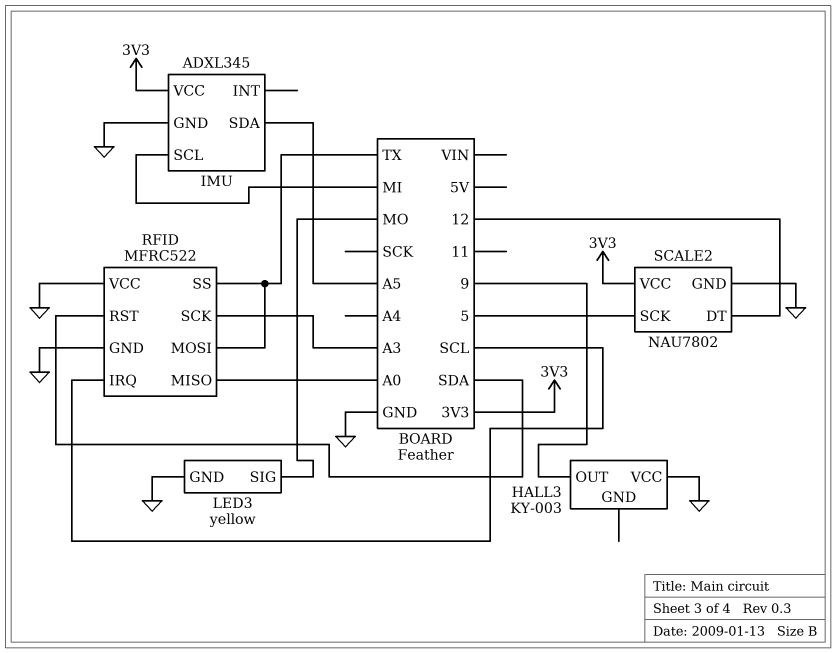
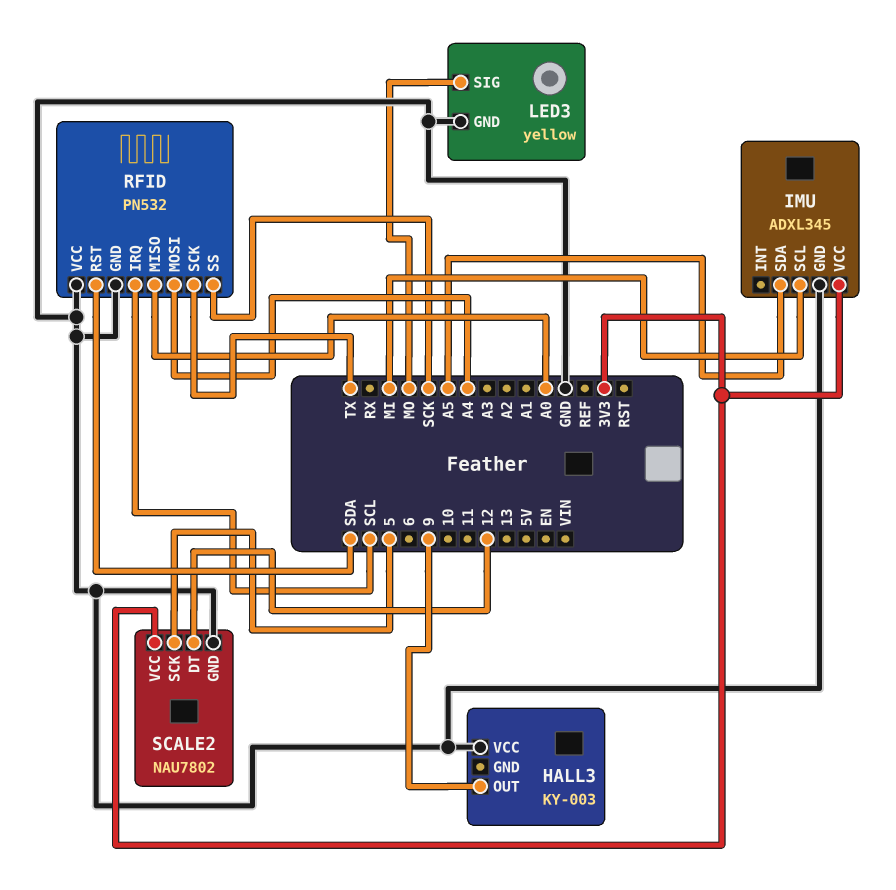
RFID: MFRC522 -> PN532
RFID pin MOSI: TX -> A4
RFID pin SCK: A3 -> TX
RFID pin SS: TX -> SCK

